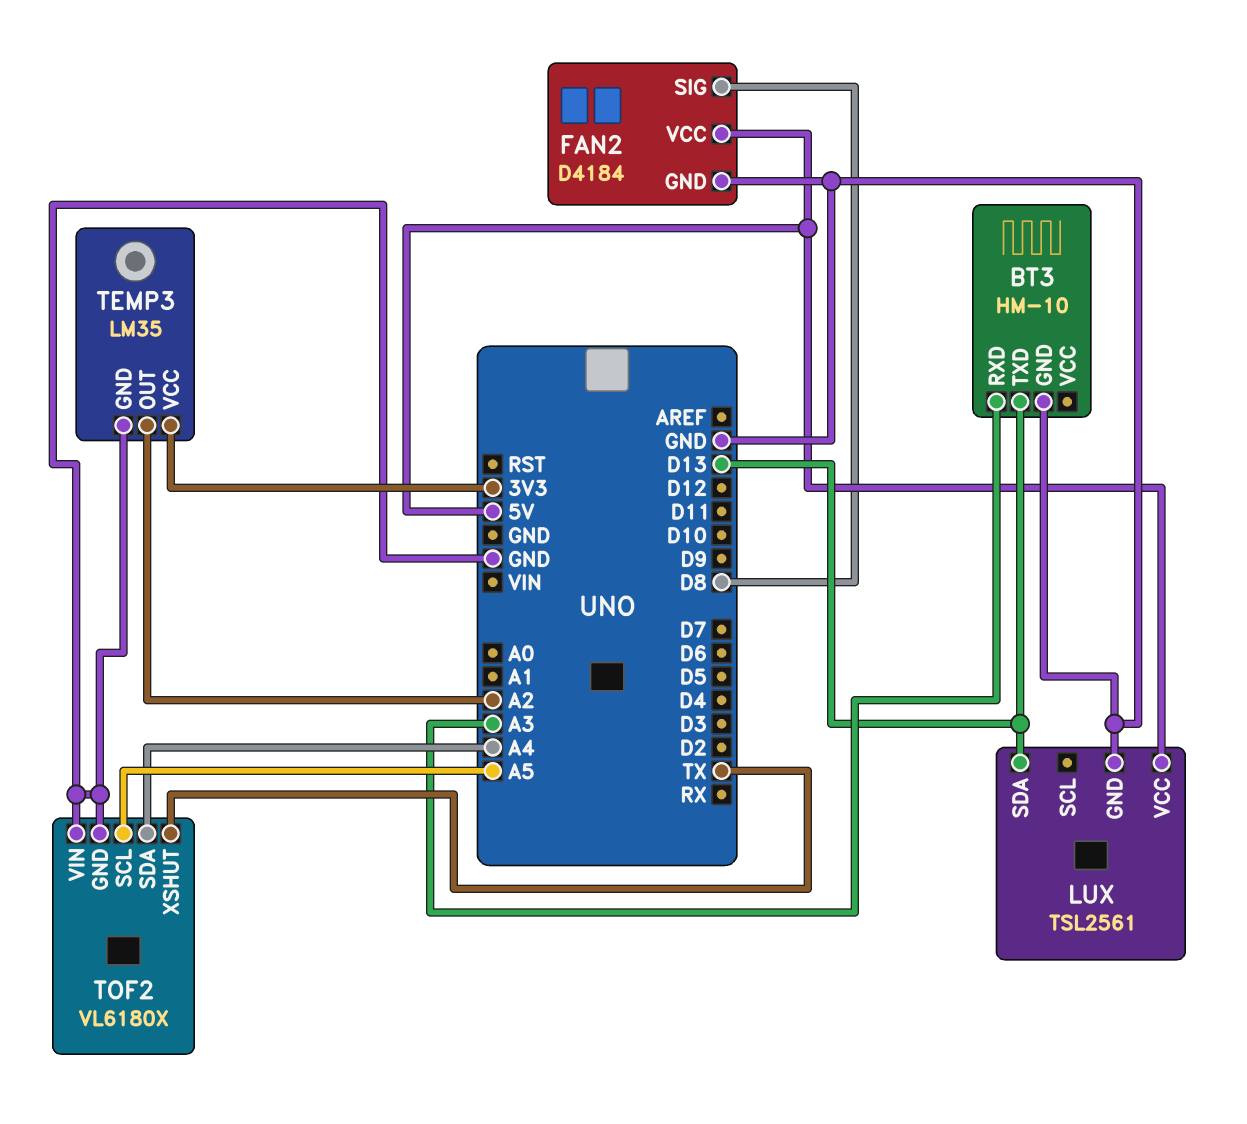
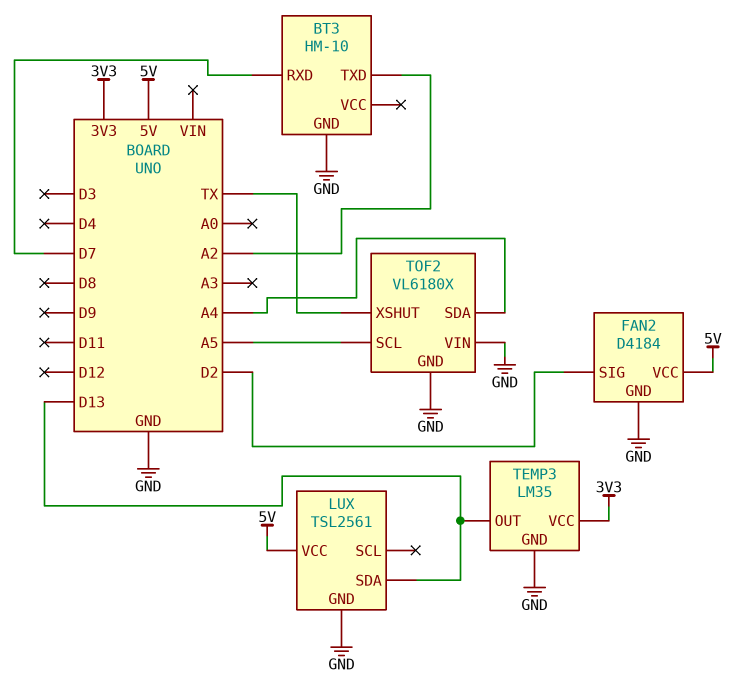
BT3 pin RXD: A3 -> D7
BT3 pin TXD: D13 -> A2
FAN2 pin SIG: D8 -> D2
TEMP3 pin OUT: A2 -> D13

